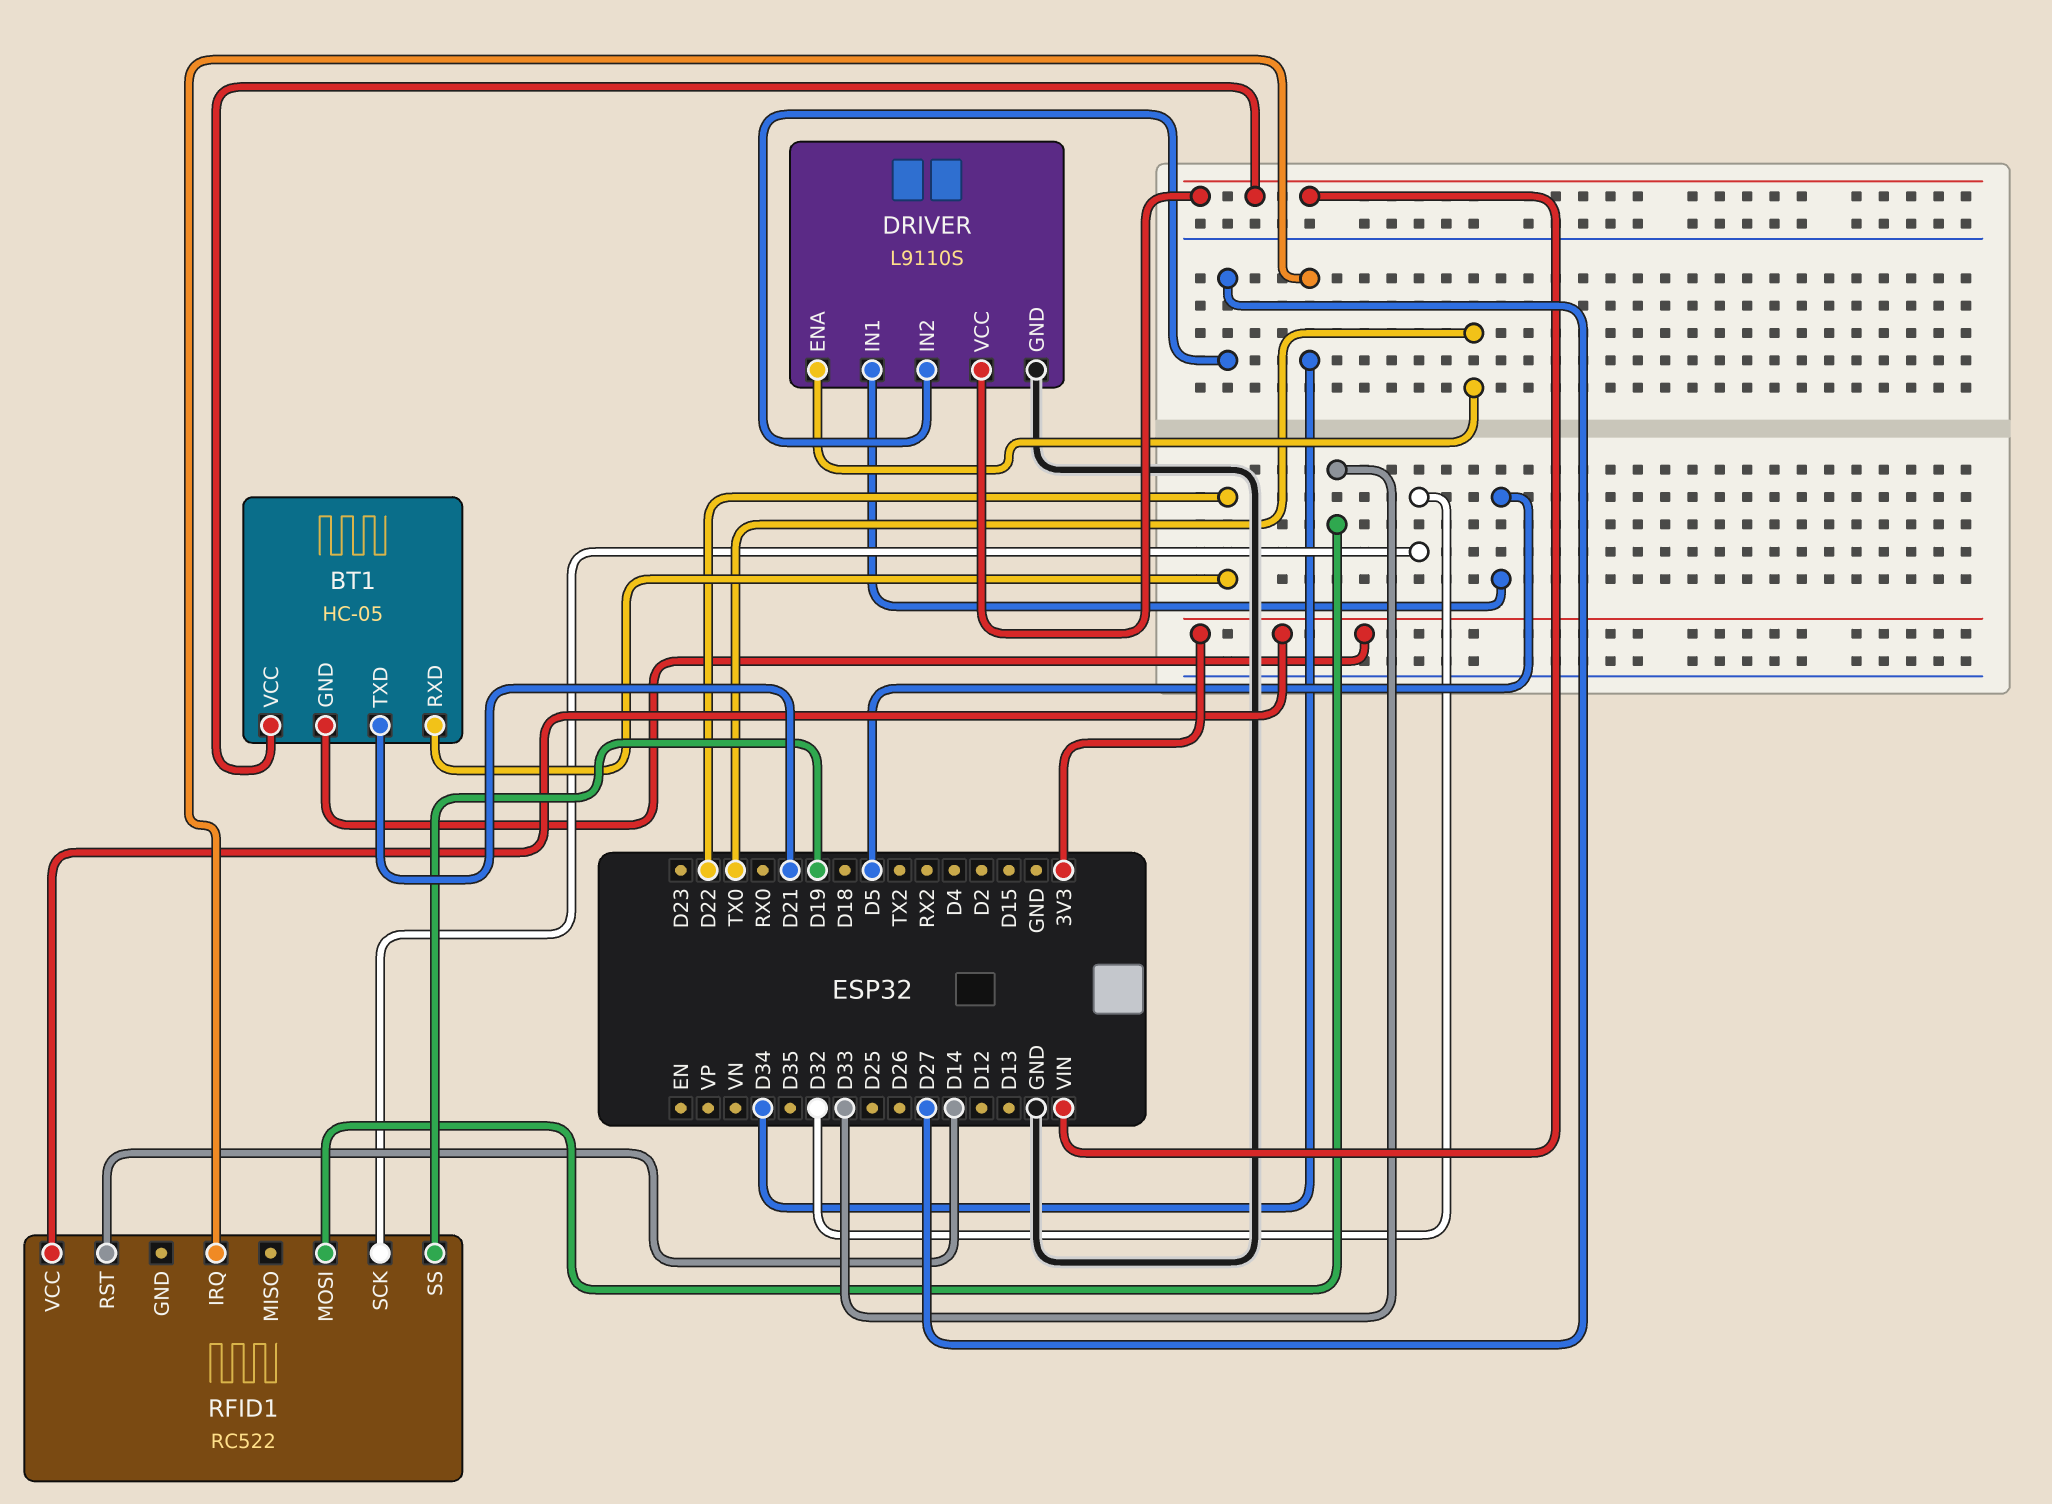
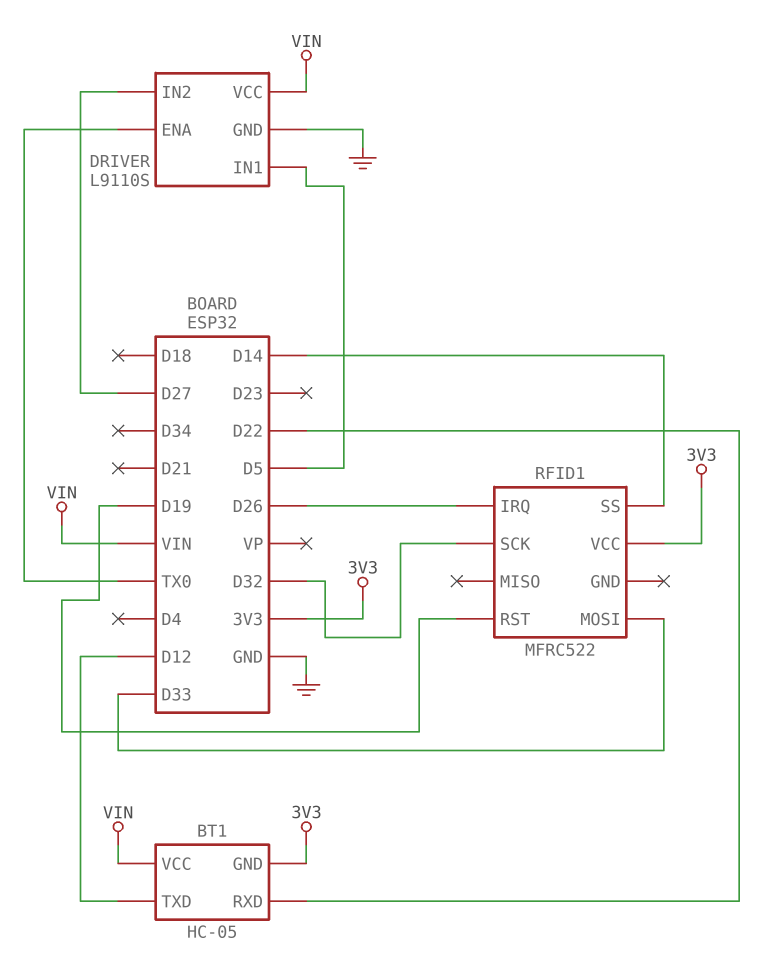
BT1 pin TXD: D21 -> D12
RFID1: RC522 -> MFRC522
RFID1 pin IRQ: D34 -> D26
RFID1 pin RST: D14 -> D19
RFID1 pin SS: D19 -> D14

